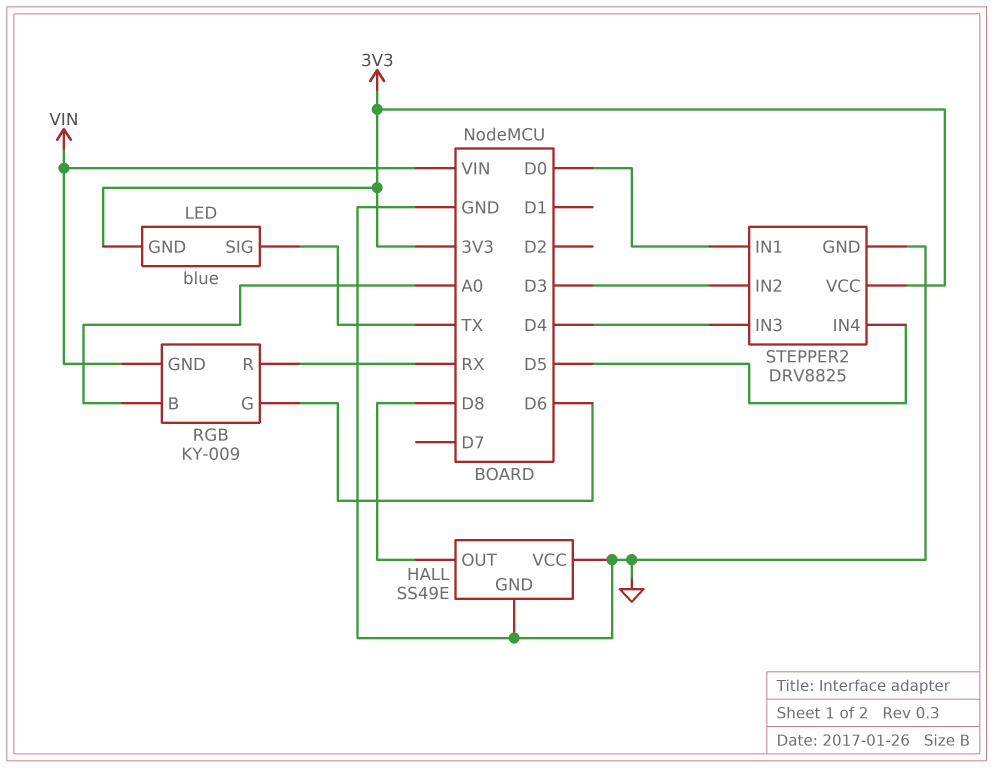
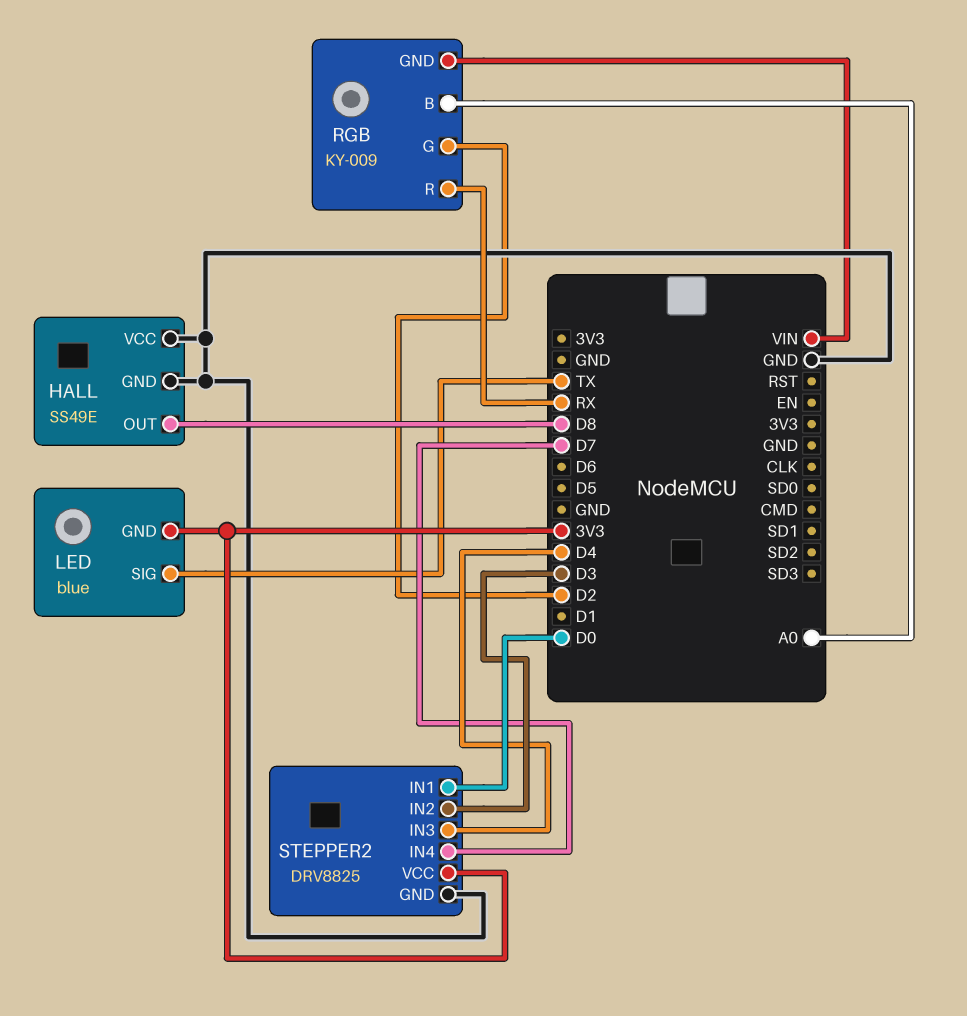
RGB pin G: D6 -> D2
STEPPER2 pin IN4: D5 -> D7

